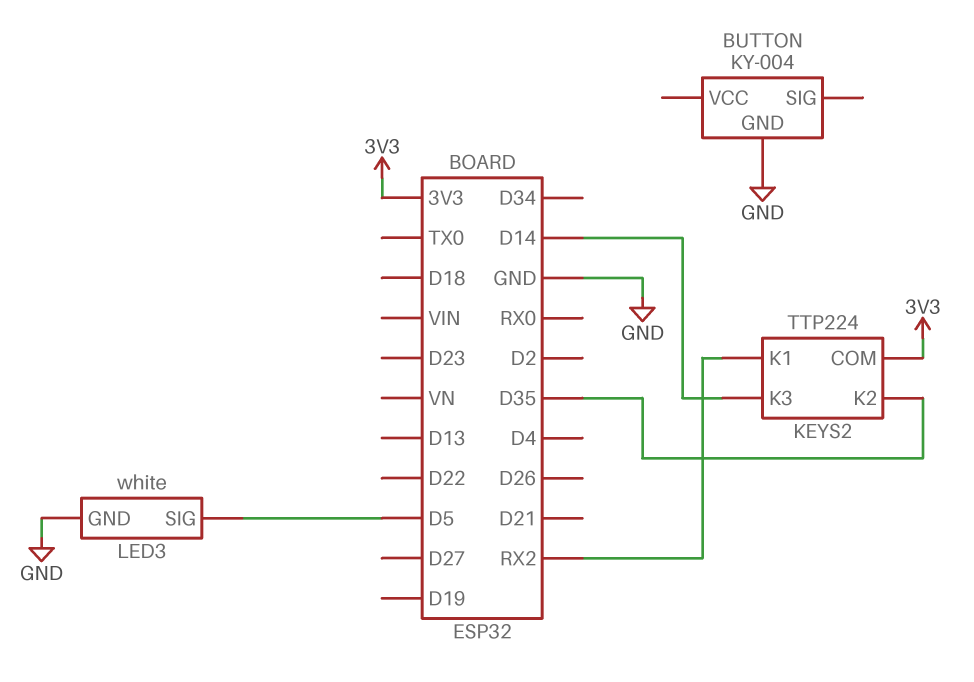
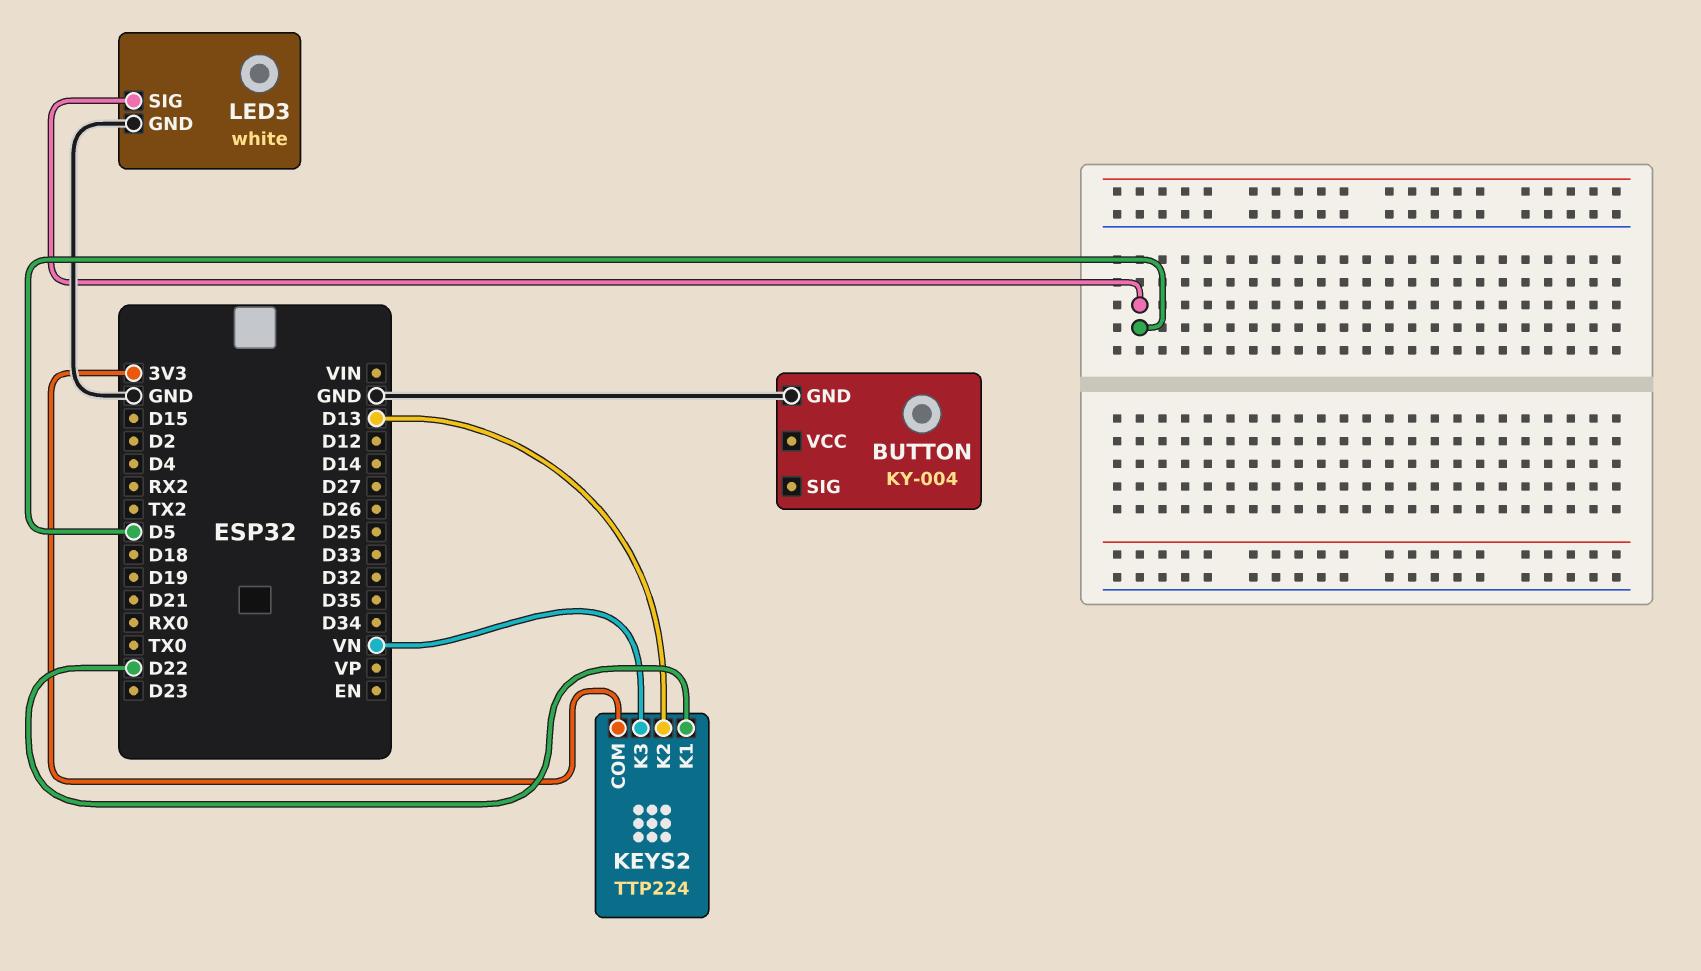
KEYS2 pin K1: RX2 -> D22
KEYS2 pin K2: D35 -> D13
KEYS2 pin K3: D14 -> VN

